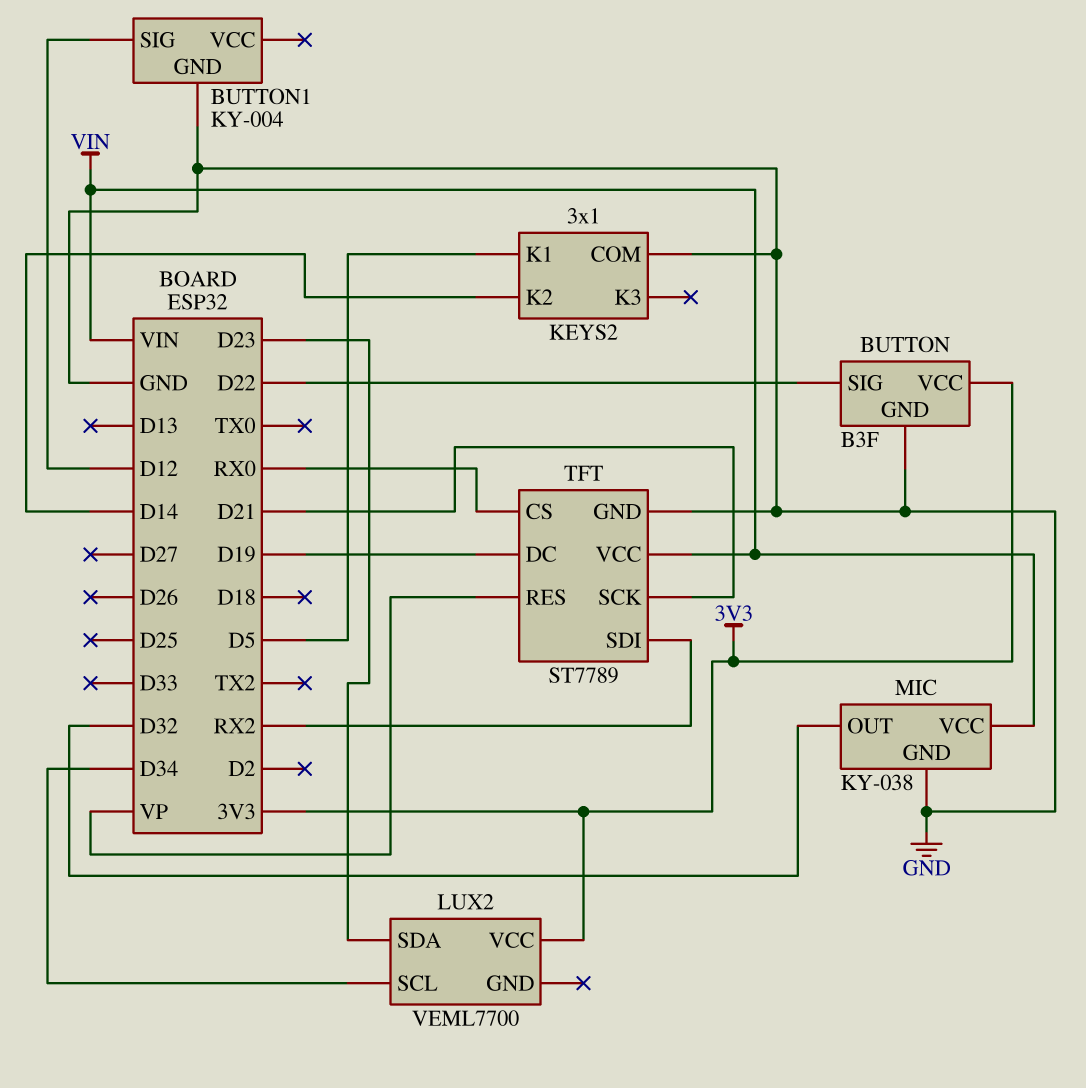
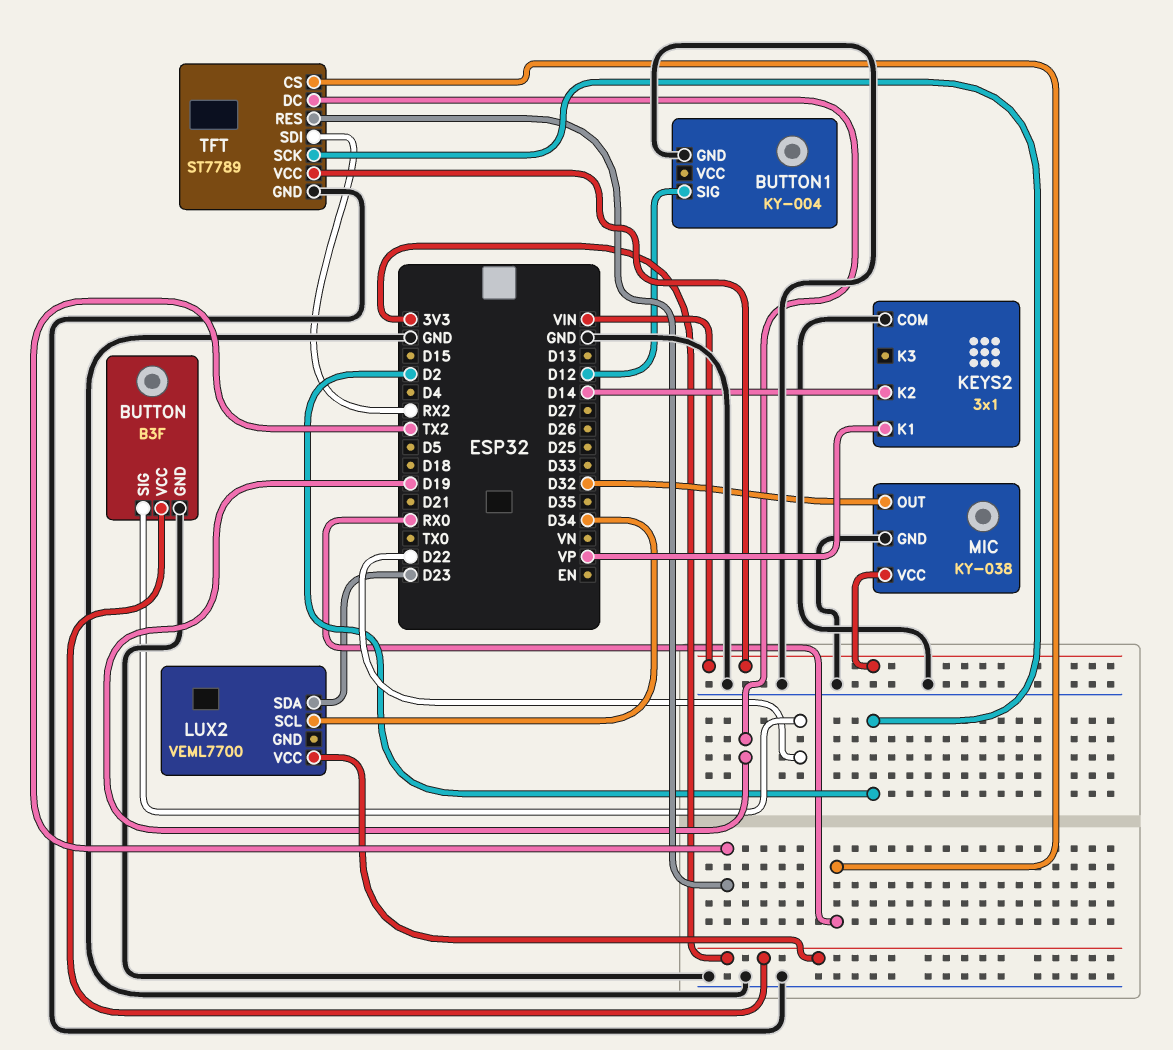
KEYS2 pin K1: D5 -> VP
TFT pin RES: VP -> TX2
TFT pin SCK: D21 -> D2

